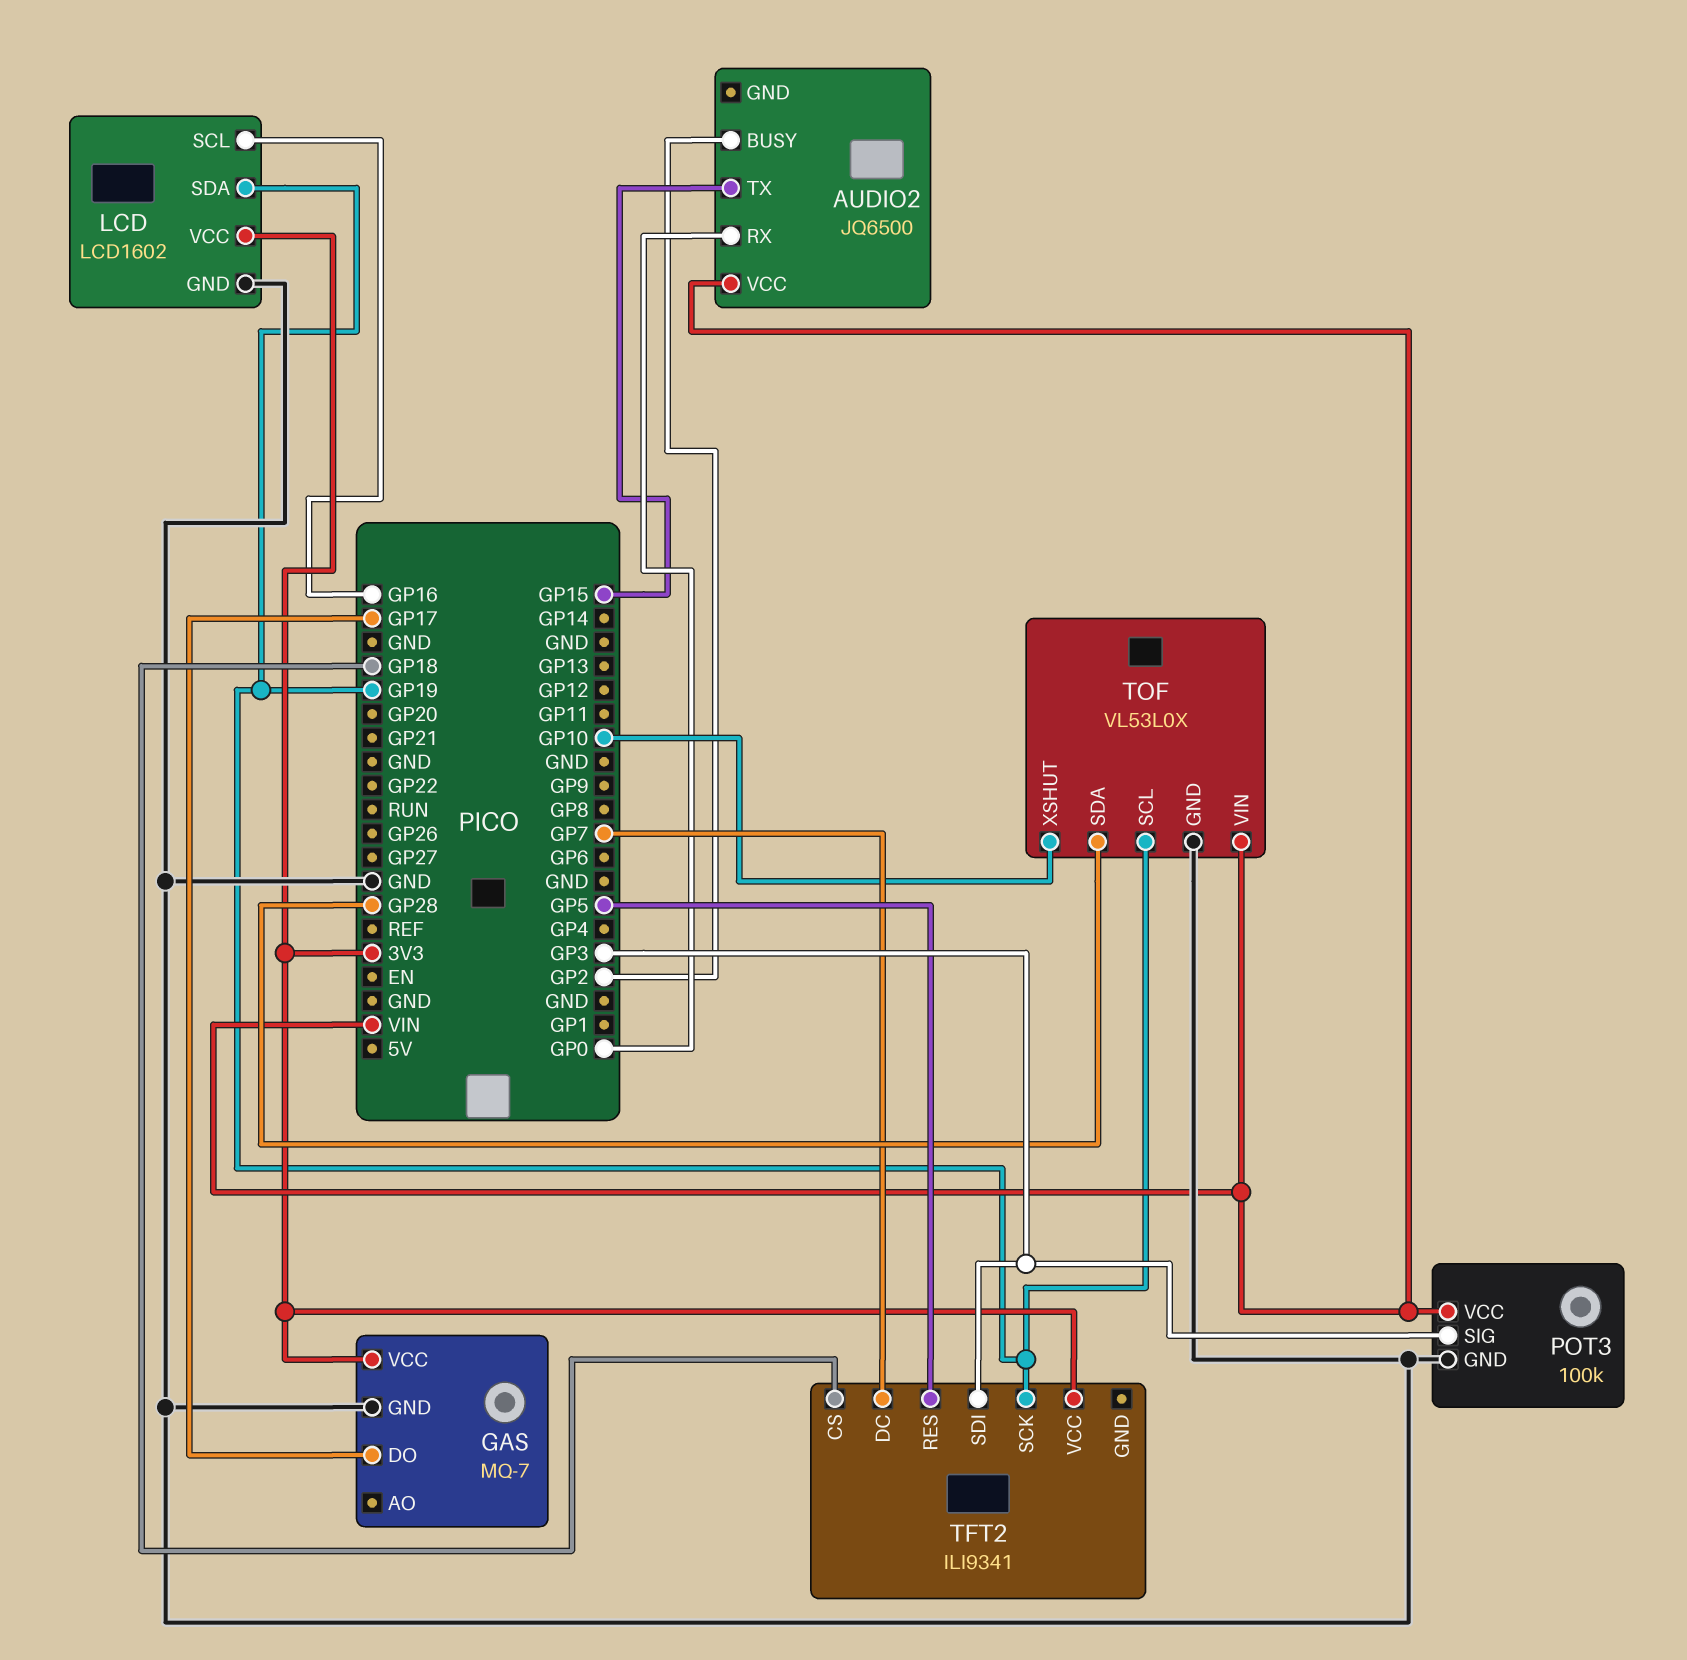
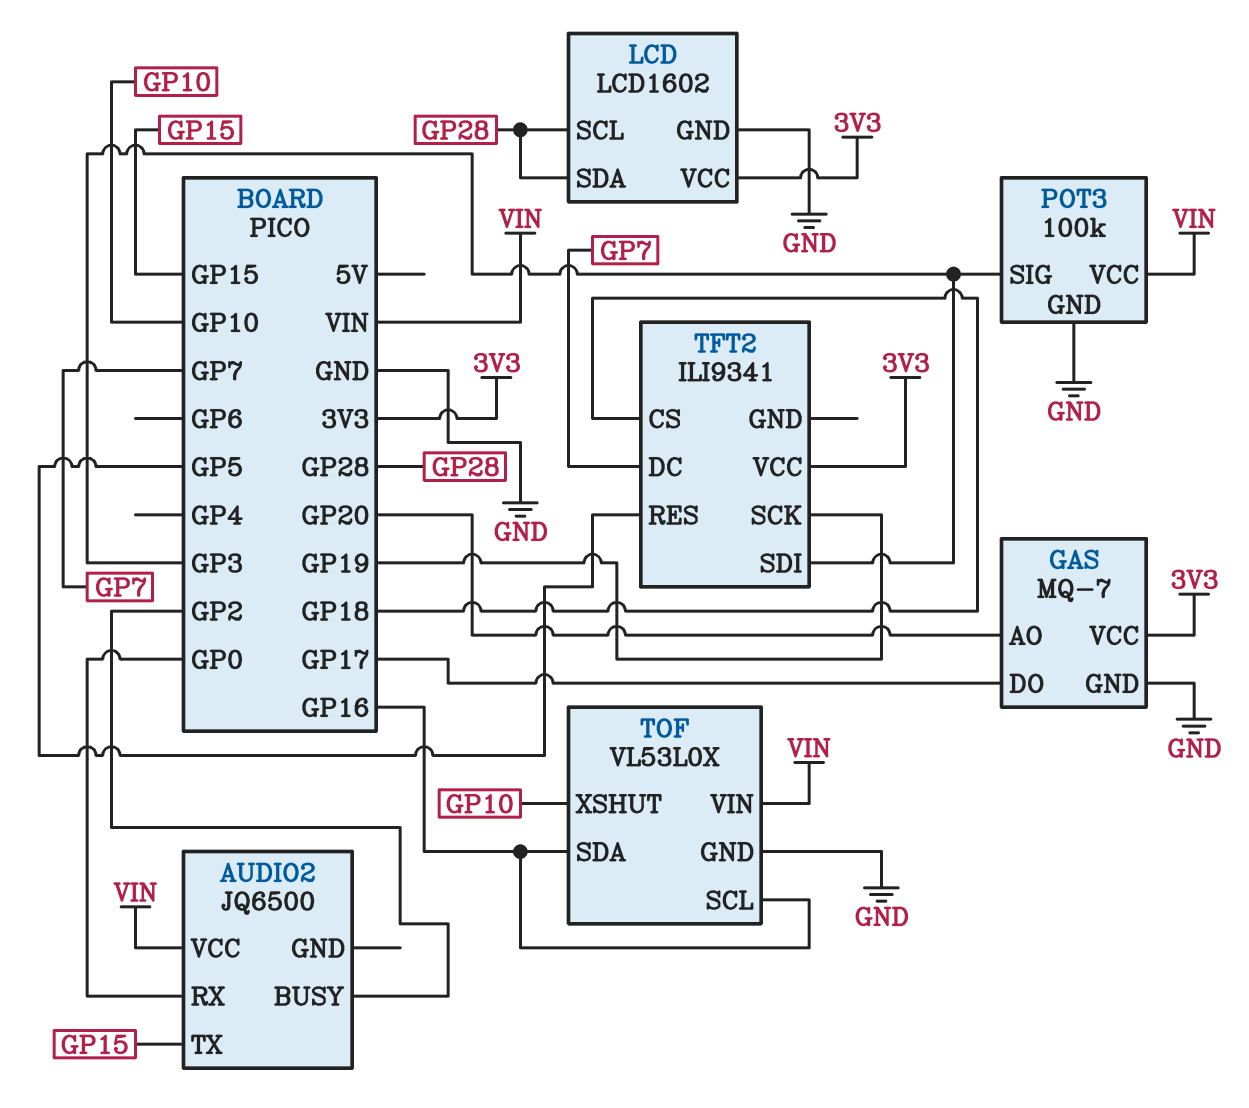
GAS pin AO: none -> GP20
LCD pin SCL: GP16 -> GP28
LCD pin SDA: GP19 -> GP28
TOF pin SCL: GP19 -> GP16
TOF pin SDA: GP28 -> GP16

